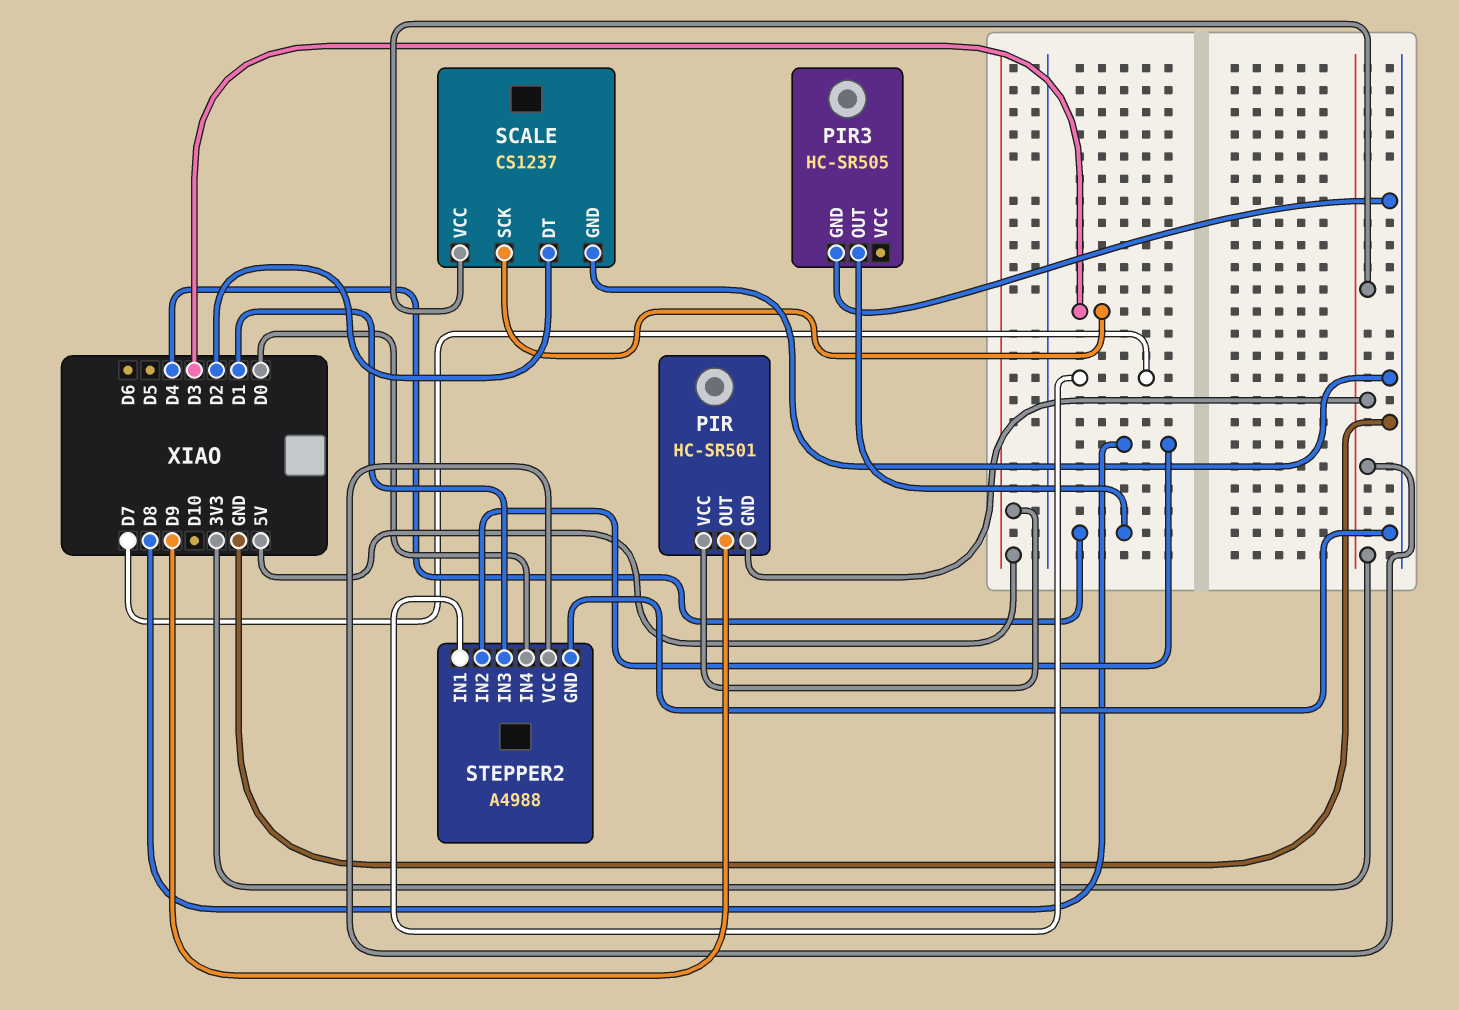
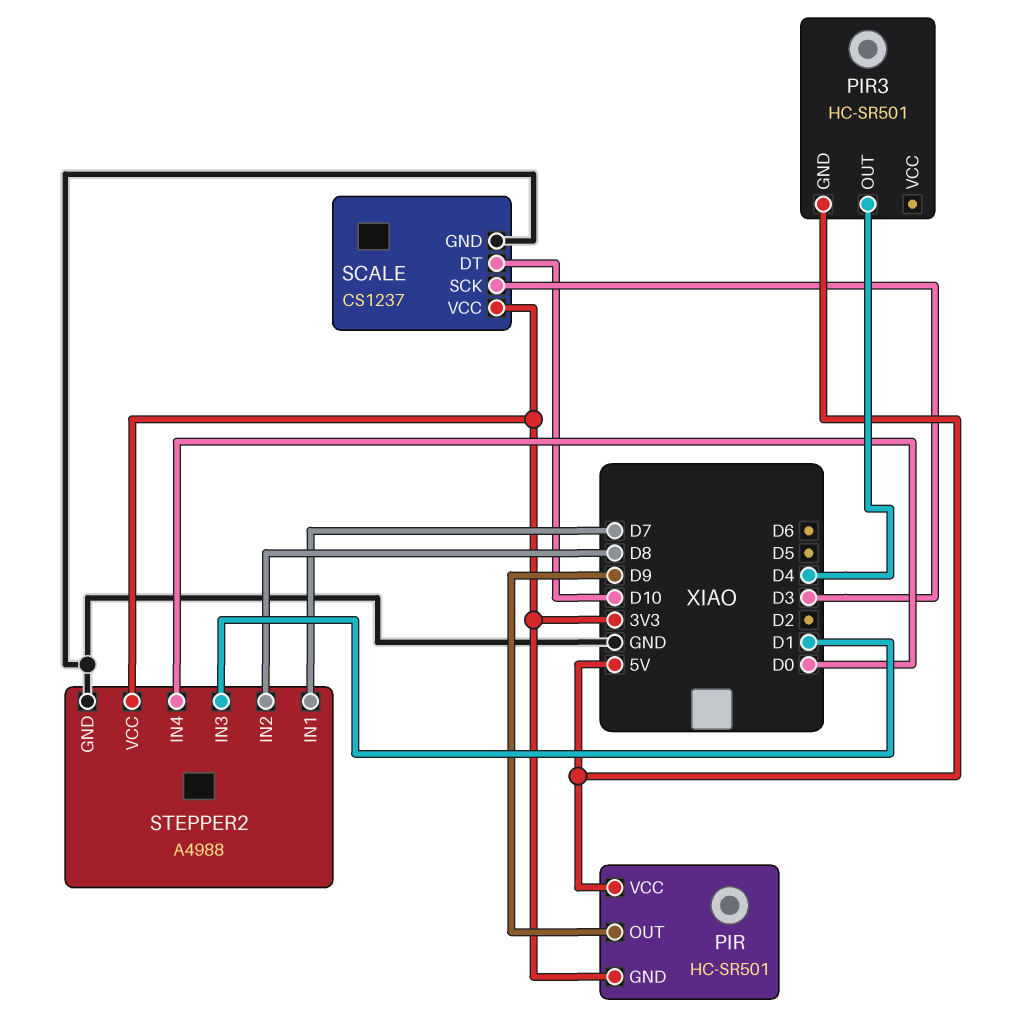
PIR3: HC-SR505 -> HC-SR501
PIR3 pin GND: GND -> 5V
SCALE pin DT: D2 -> D10

